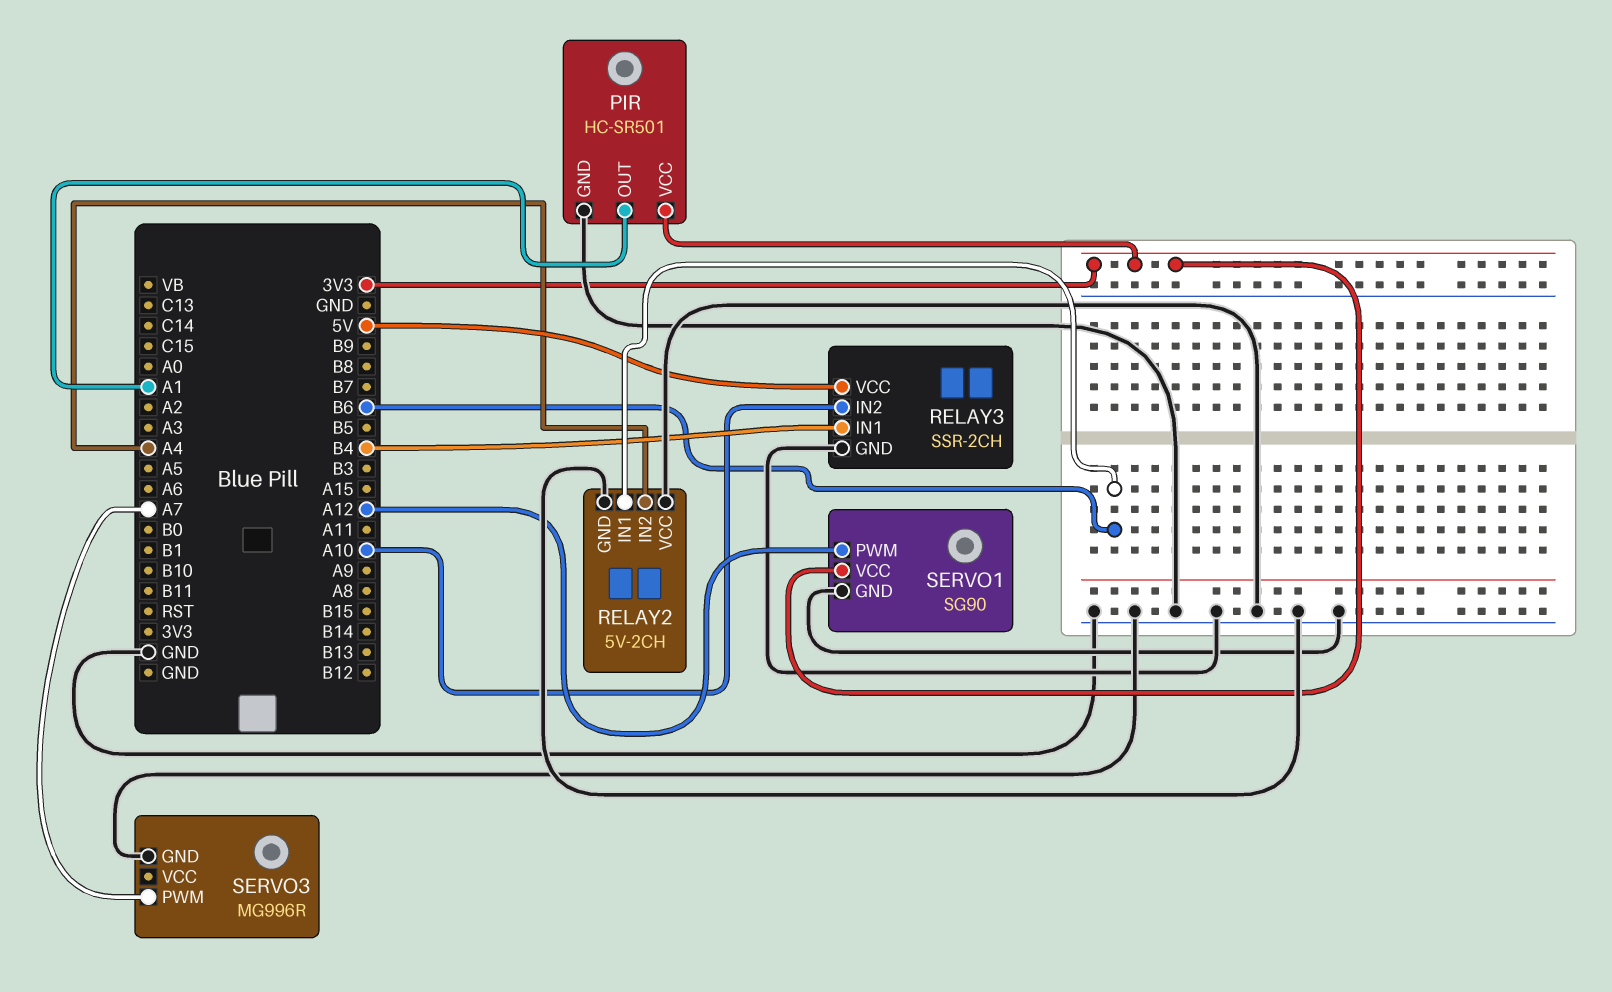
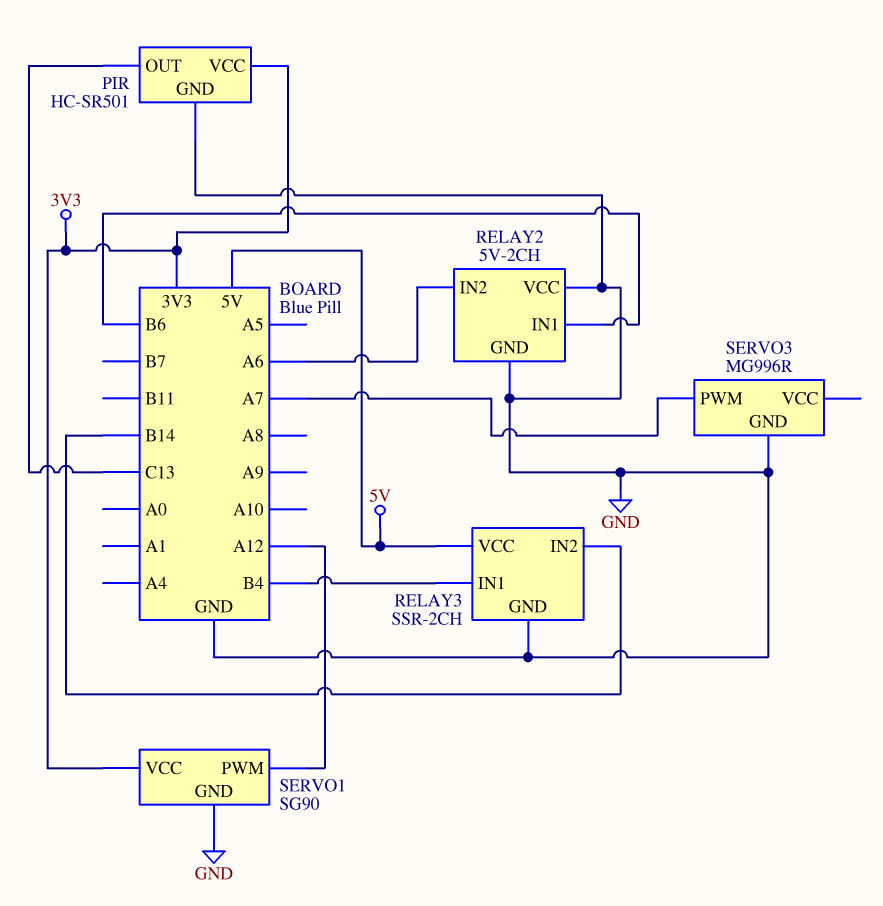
PIR pin OUT: A1 -> C13
RELAY2 pin IN2: A4 -> A6
RELAY3 pin IN2: A10 -> B14

